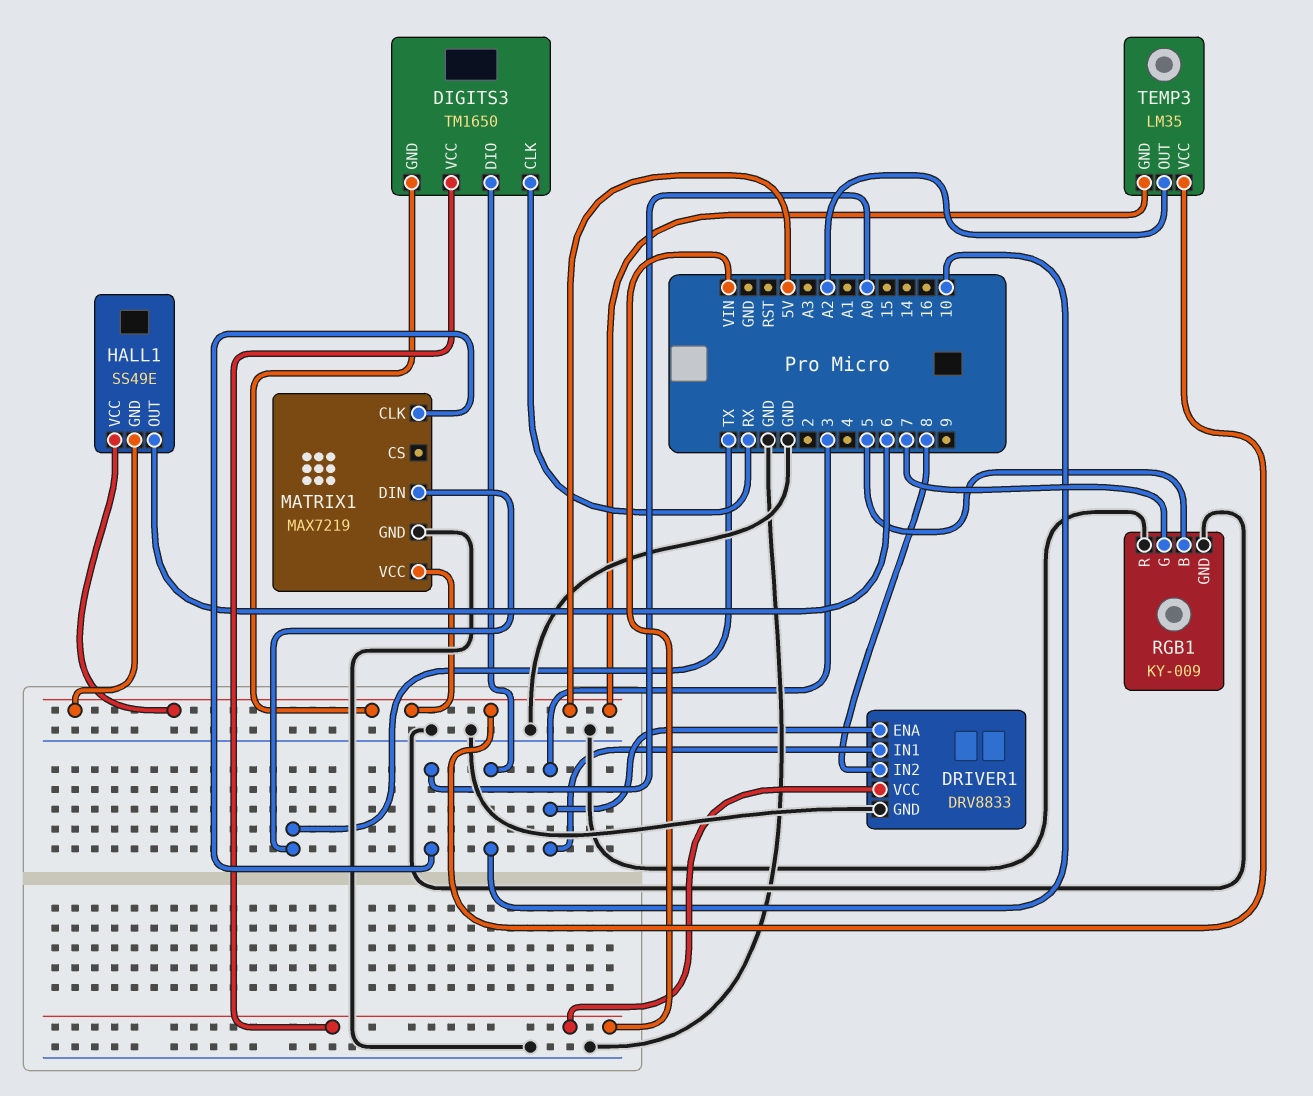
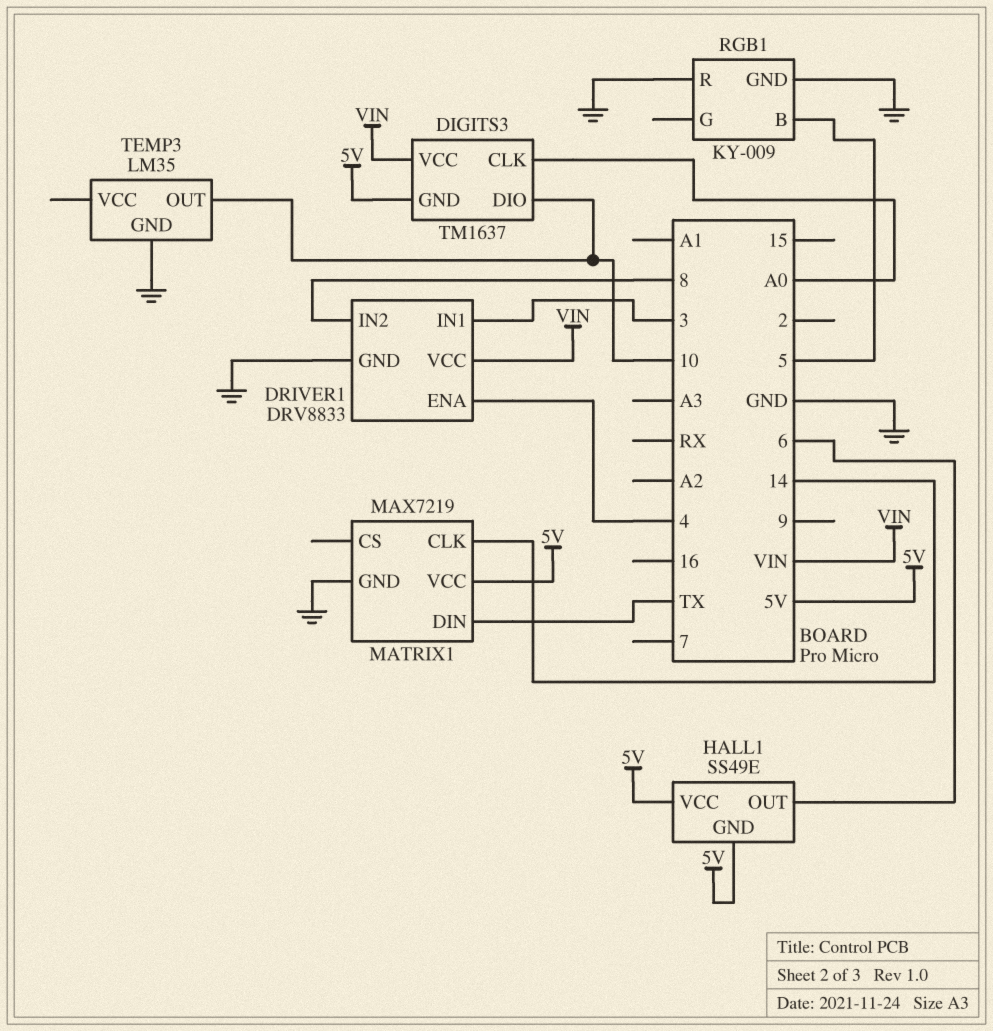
DIGITS3: TM1650 -> TM1637
DIGITS3 pin CLK: RX -> A0
DRIVER1 pin ENA: 3 -> 4
MATRIX1 pin CLK: A0 -> 14
RGB1 pin G: 7 -> none
TEMP3 pin GND: 5V -> GND
TEMP3 pin OUT: A2 -> 10
TEMP3 pin VCC: 5V -> none

